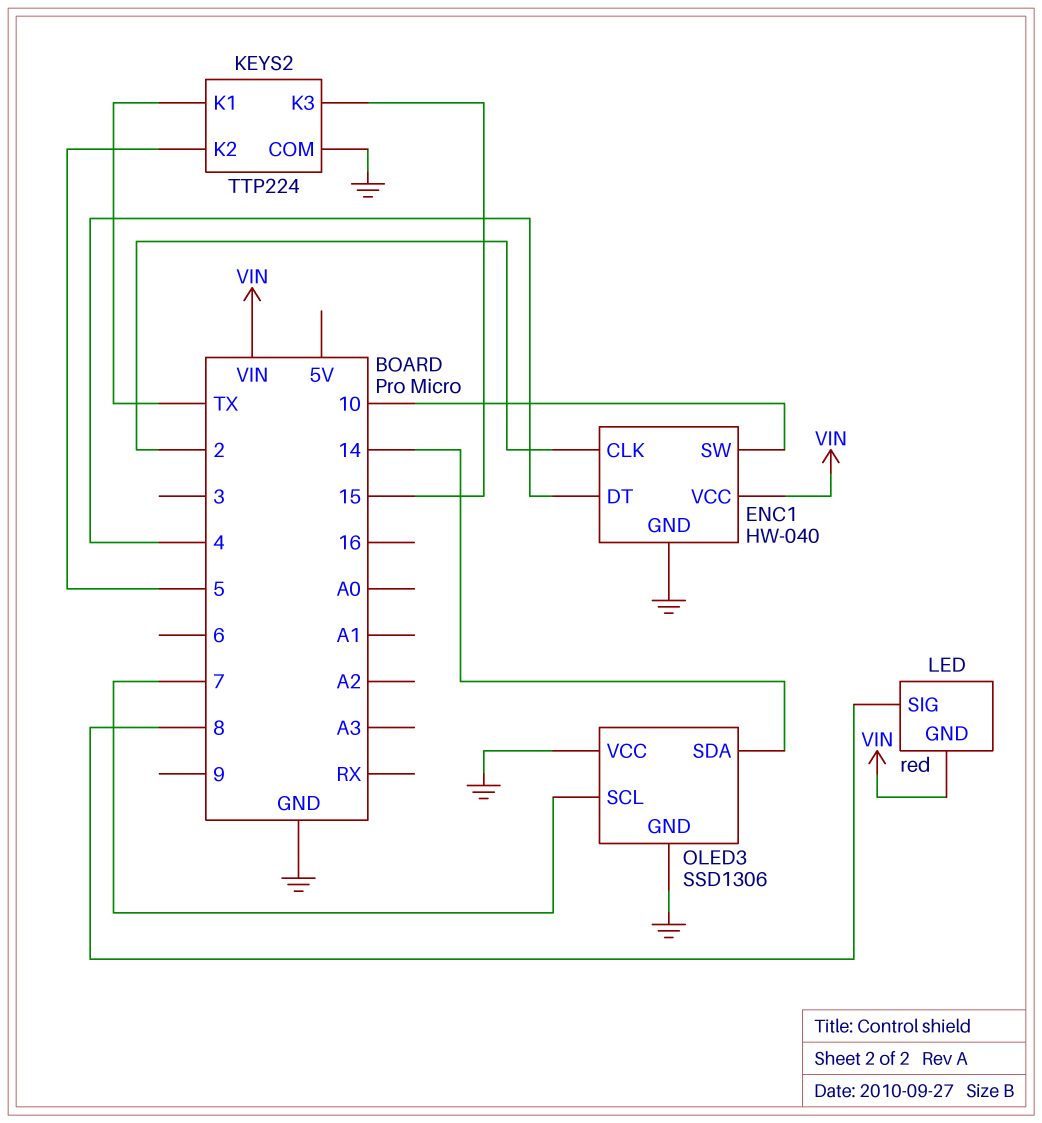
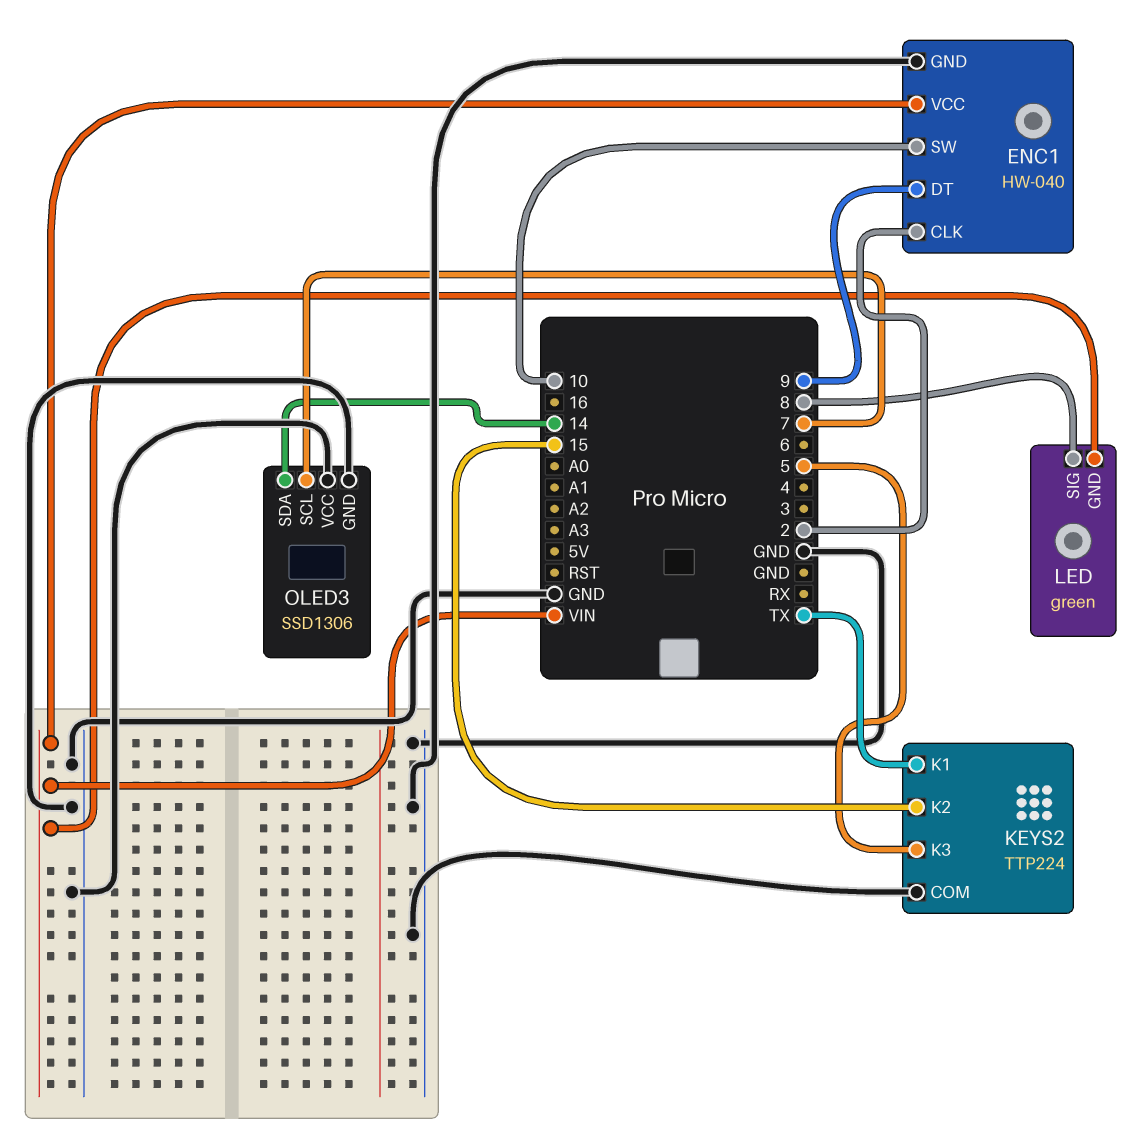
ENC1 pin DT: 4 -> 9
KEYS2 pin K2: 5 -> 15
KEYS2 pin K3: 15 -> 5
LED: red -> green

